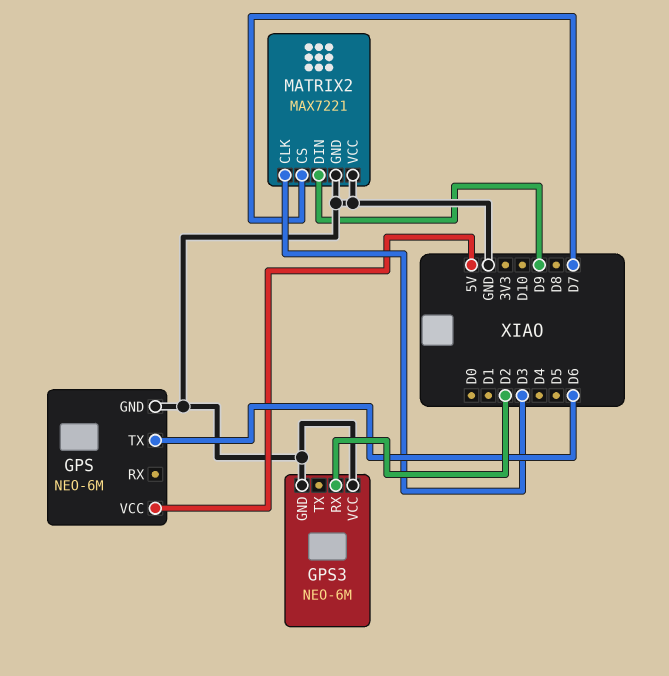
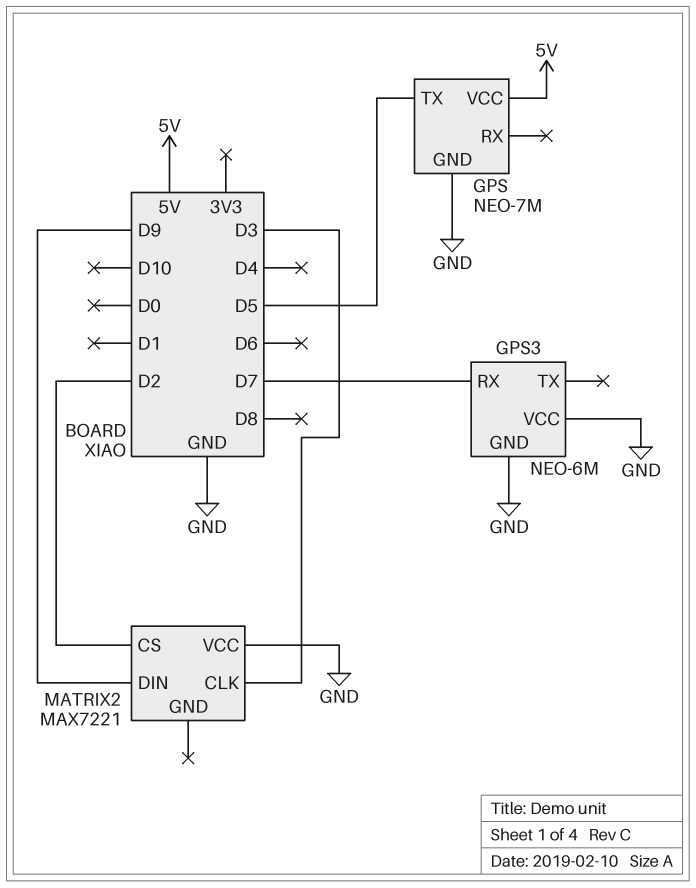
GPS: NEO-6M -> NEO-7M
GPS pin TX: D6 -> D5
GPS3 pin RX: D2 -> D7
MATRIX2 pin CS: D7 -> D2
MATRIX2 pin GND: GND -> none

